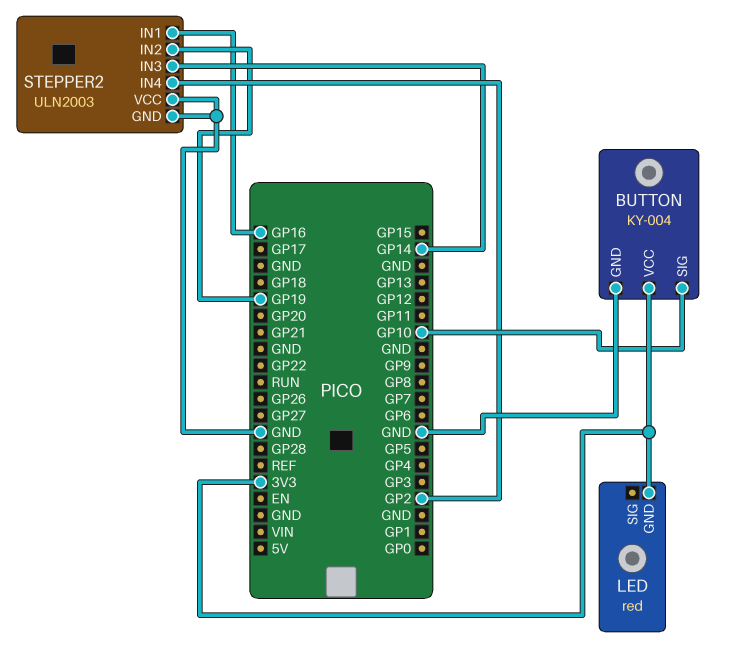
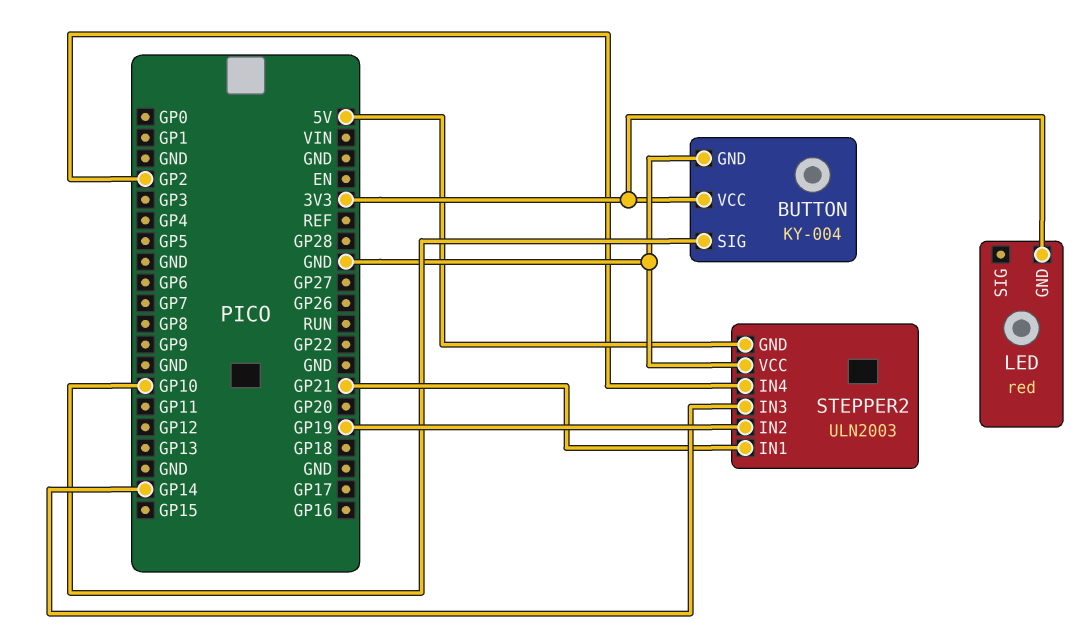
STEPPER2 pin GND: GND -> 5V
STEPPER2 pin IN1: GP16 -> GP21

